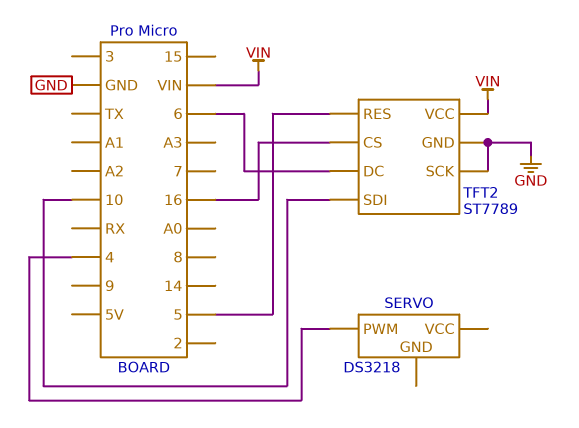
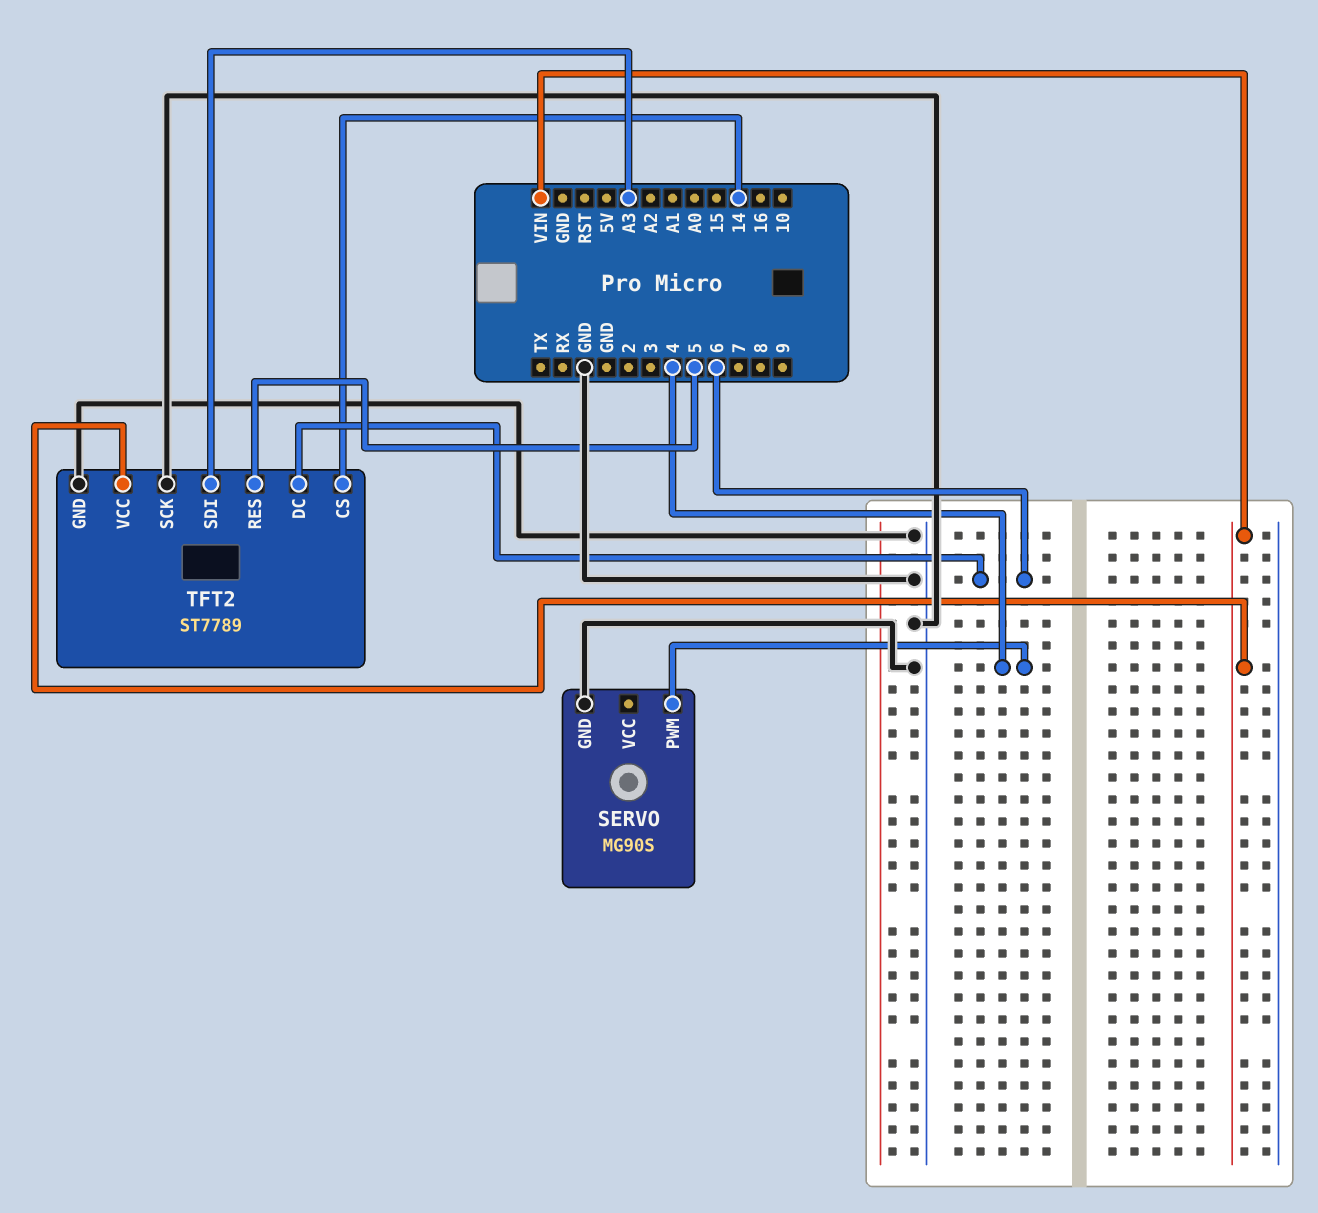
SERVO: DS3218 -> MG90S
SERVO pin GND: none -> GND
TFT2 pin CS: 16 -> 14
TFT2 pin SDI: 10 -> A3

